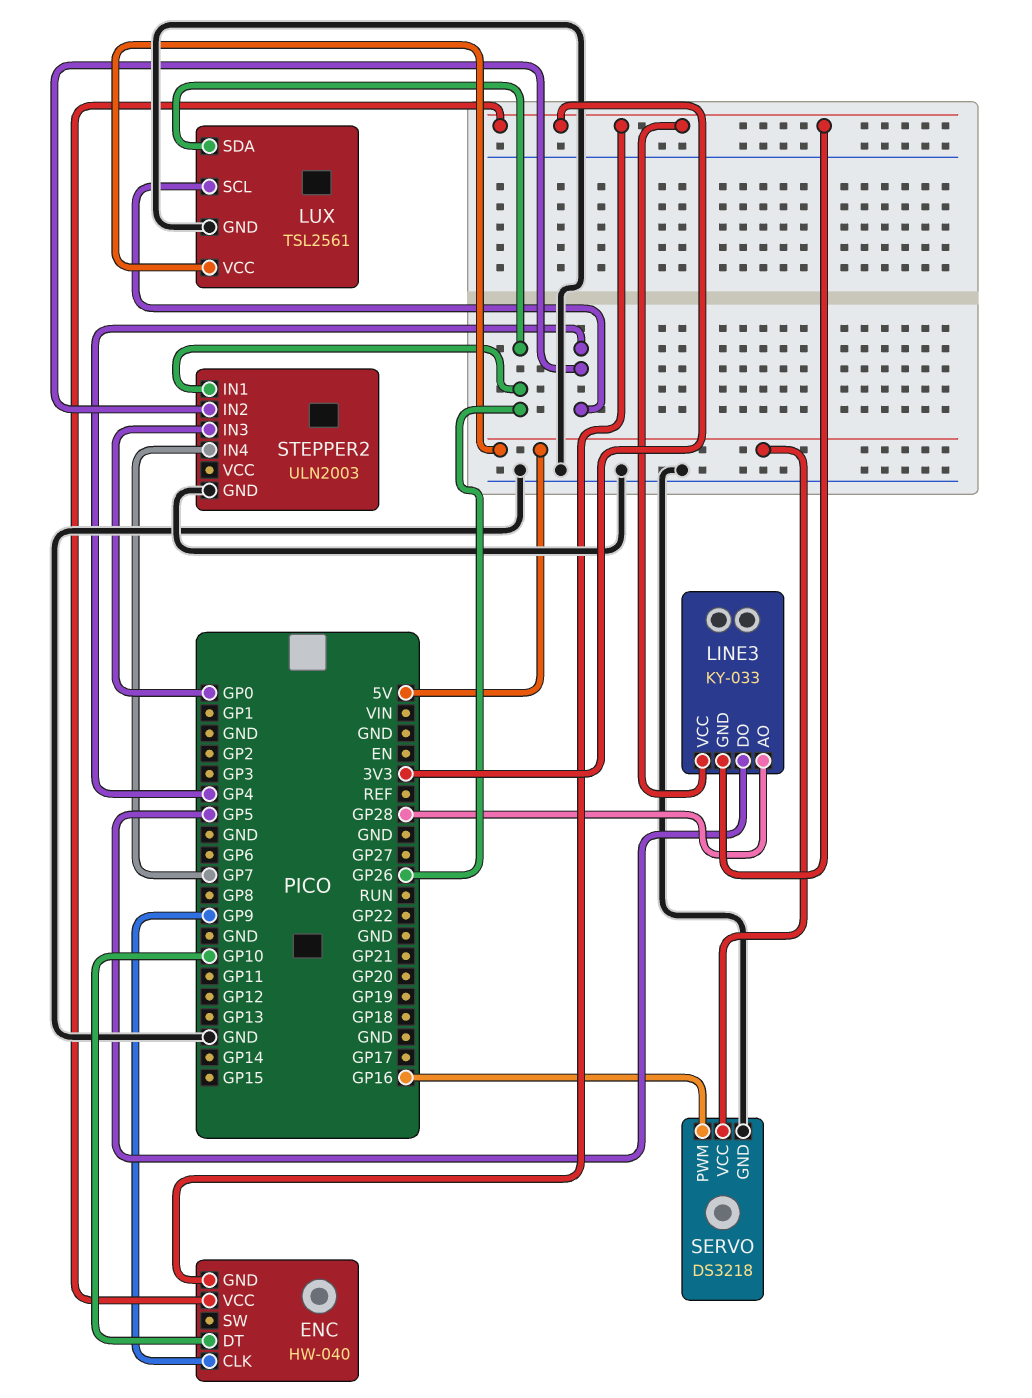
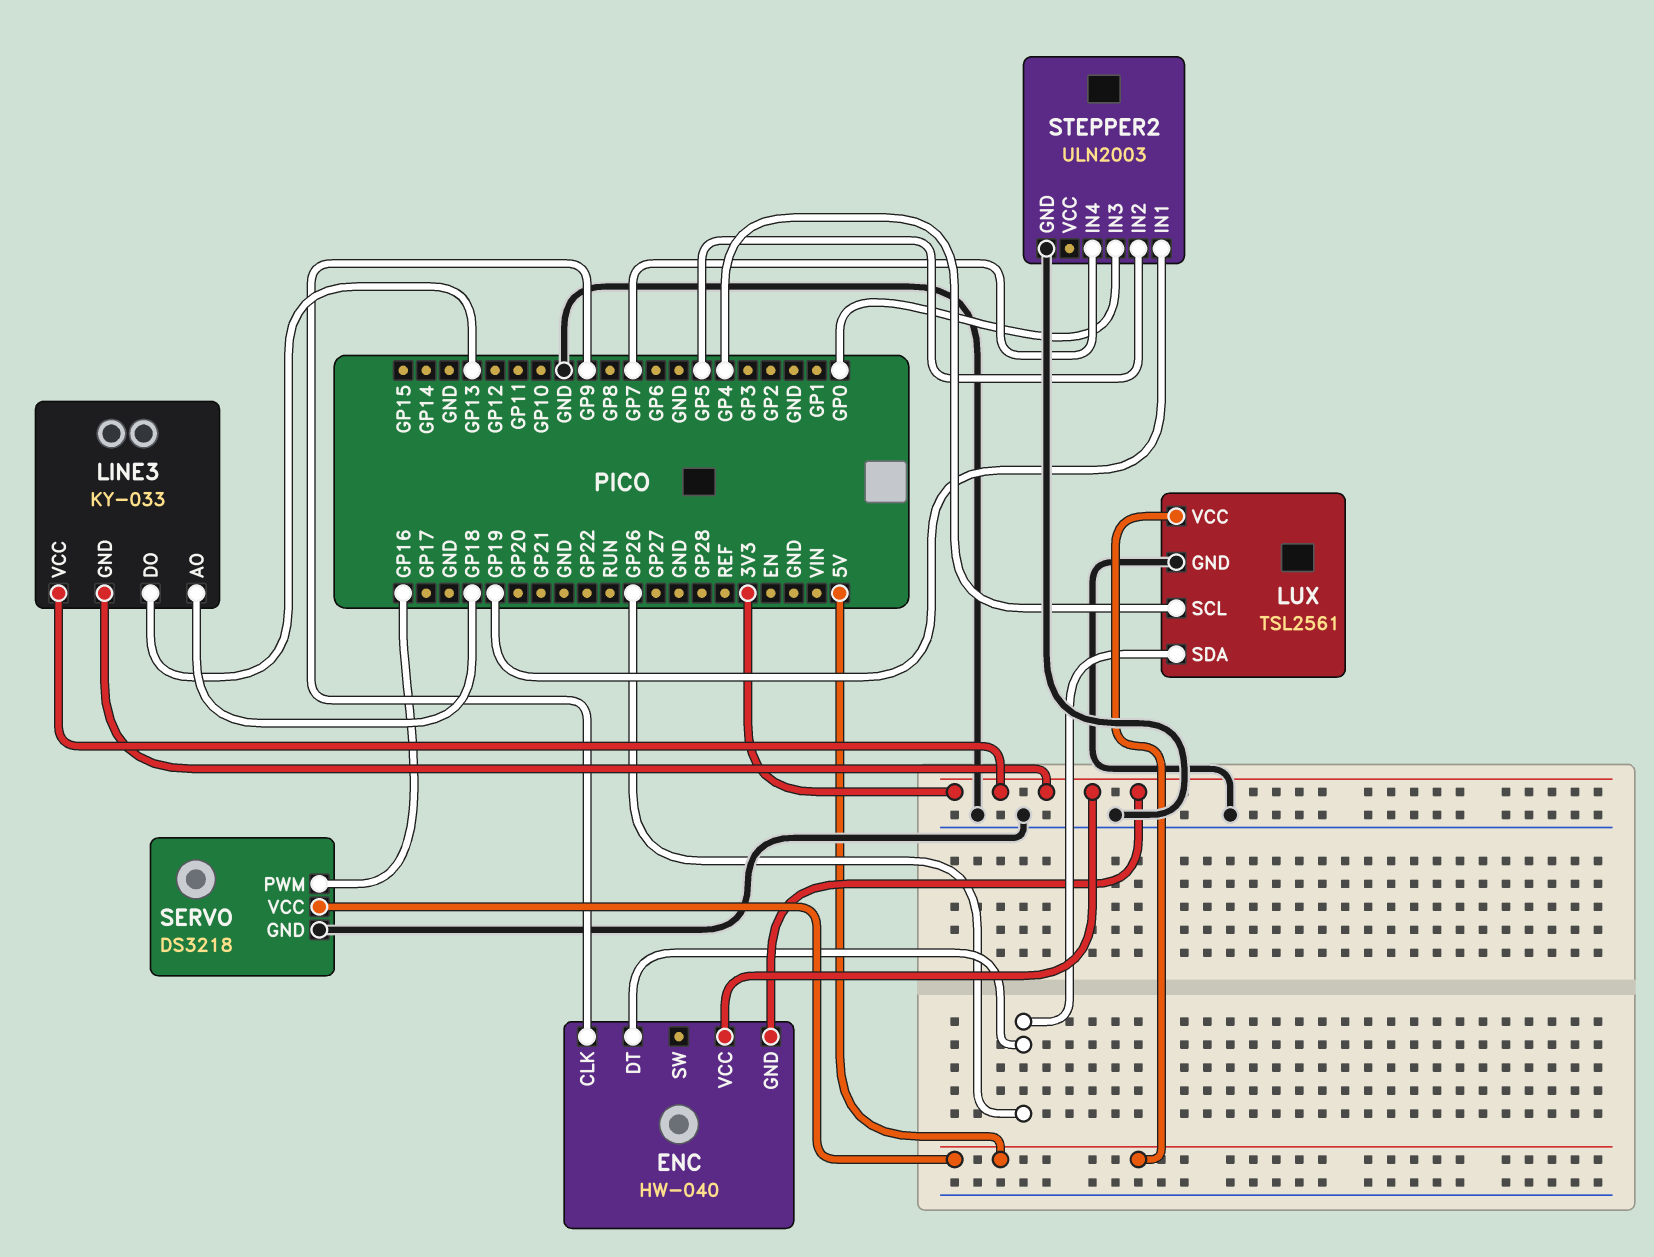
ENC pin DT: GP10 -> GP26
LINE3 pin AO: GP28 -> GP18
LINE3 pin DO: GP5 -> GP13
STEPPER2 pin IN1: GP26 -> GP19
STEPPER2 pin IN2: GP4 -> GP5

